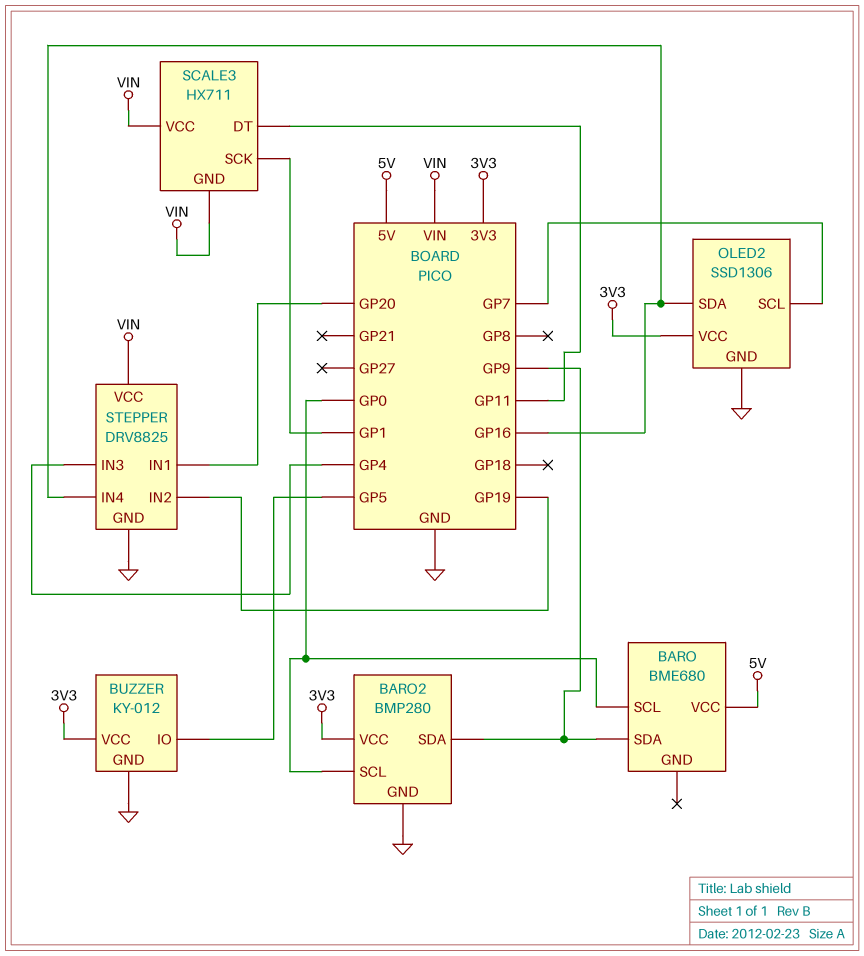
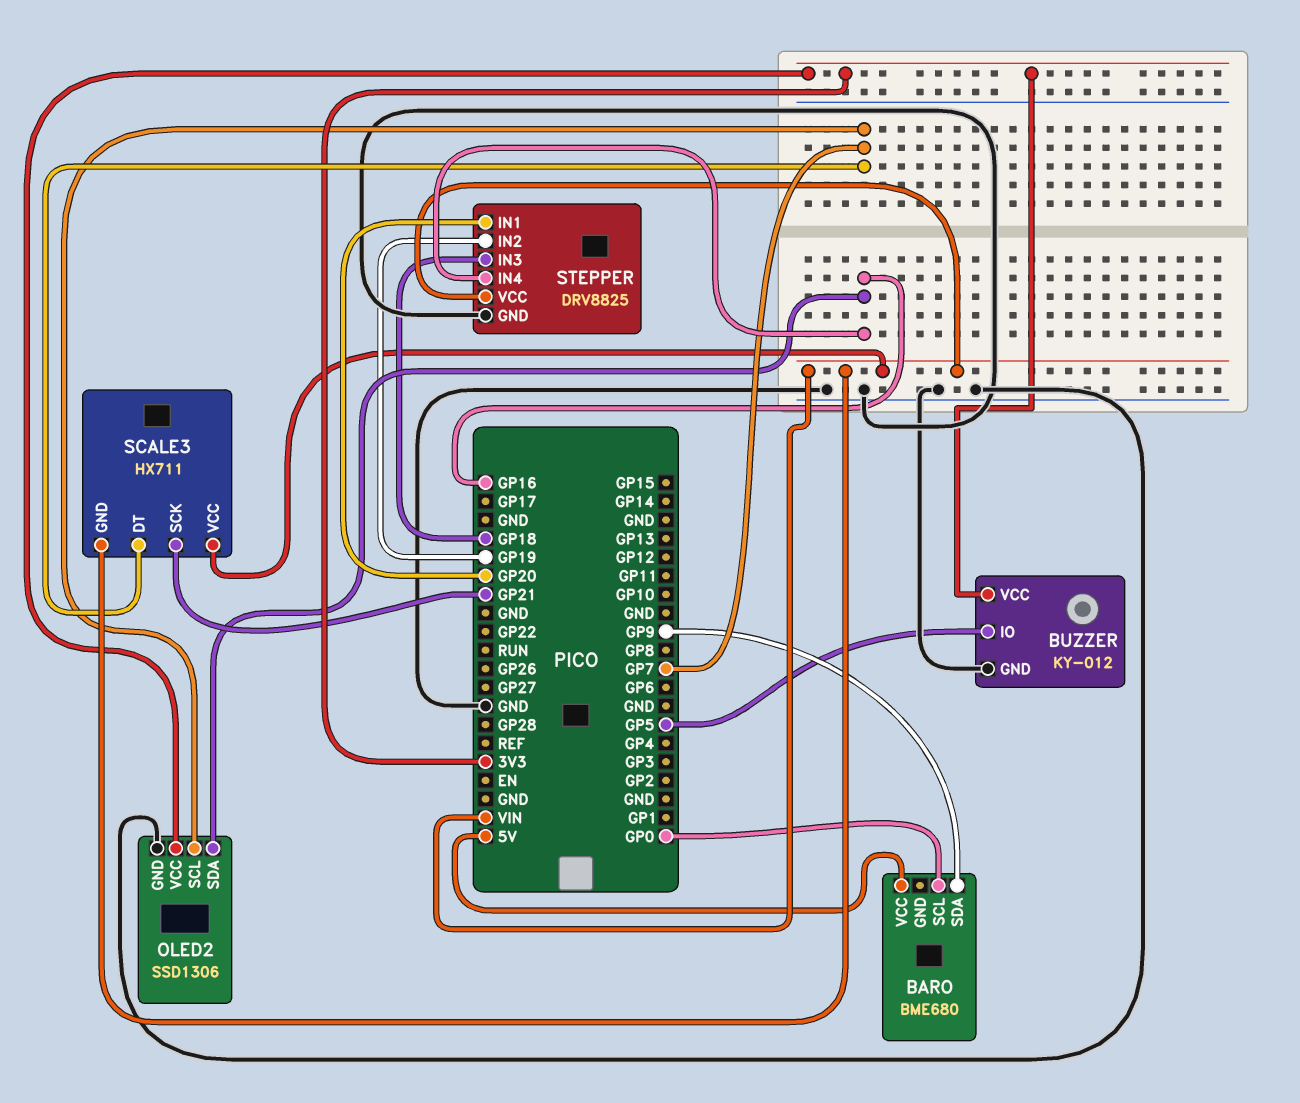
BARO2: BMP280 -> none
BARO2 pin GND: GND -> none
BARO2 pin SCL: GP0 -> none
BARO2 pin SDA: GP9 -> none
BARO2 pin VCC: 3V3 -> none
SCALE3 pin DT: GP11 -> GP7
SCALE3 pin SCK: GP1 -> GP21
STEPPER pin IN3: GP4 -> GP18

